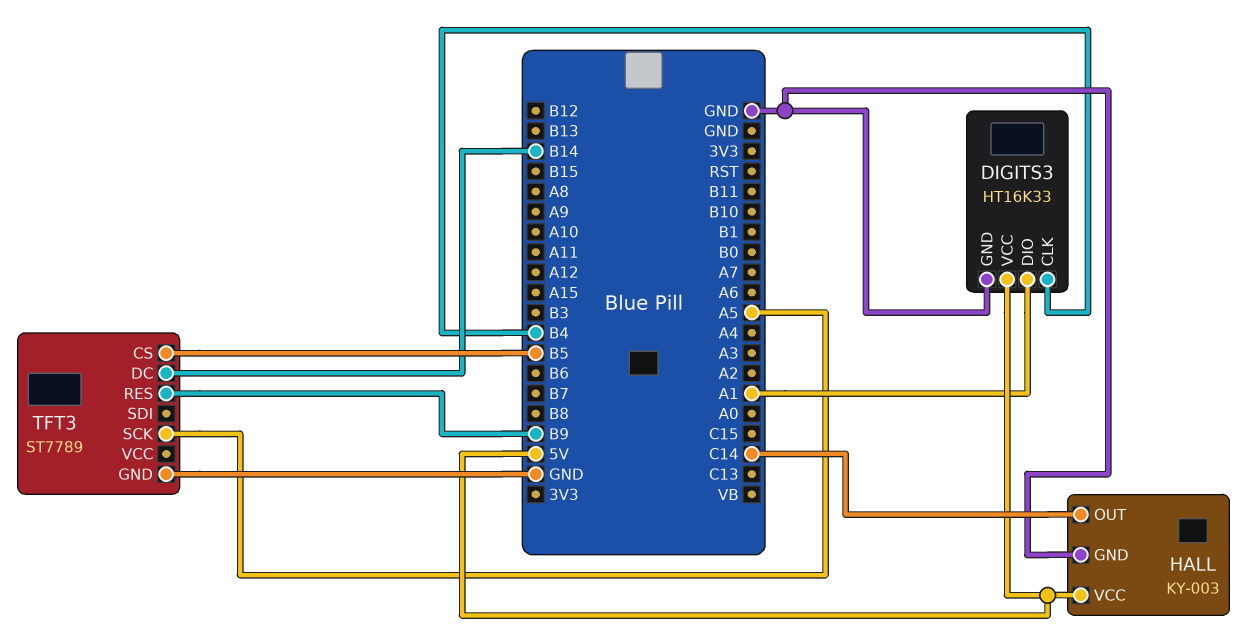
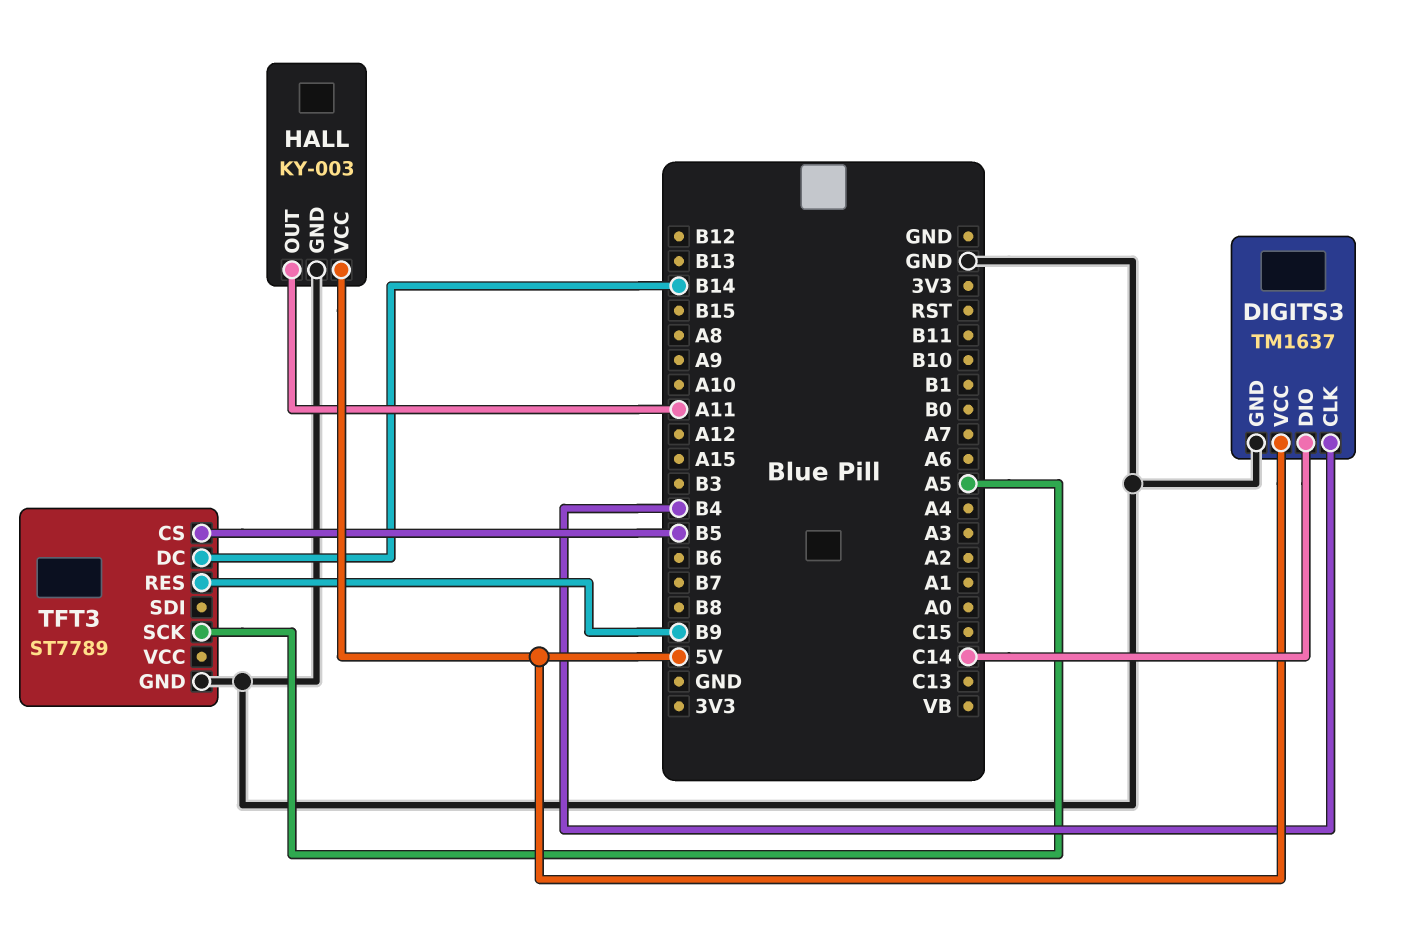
DIGITS3: HT16K33 -> TM1637
DIGITS3 pin DIO: A1 -> C14
HALL pin OUT: C14 -> A11

